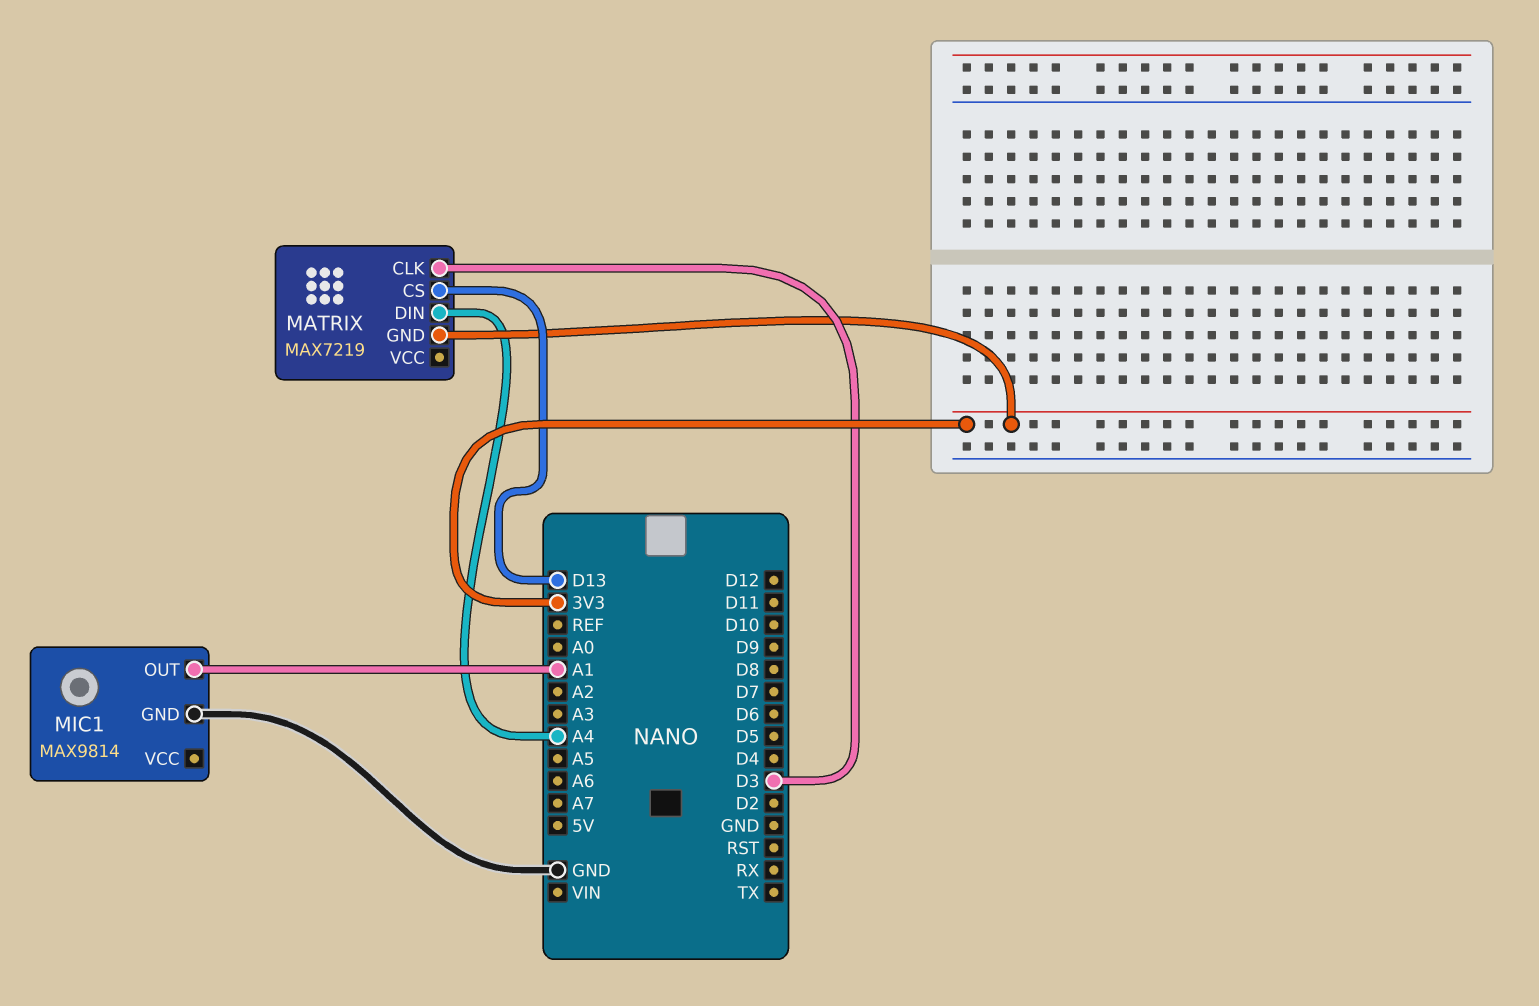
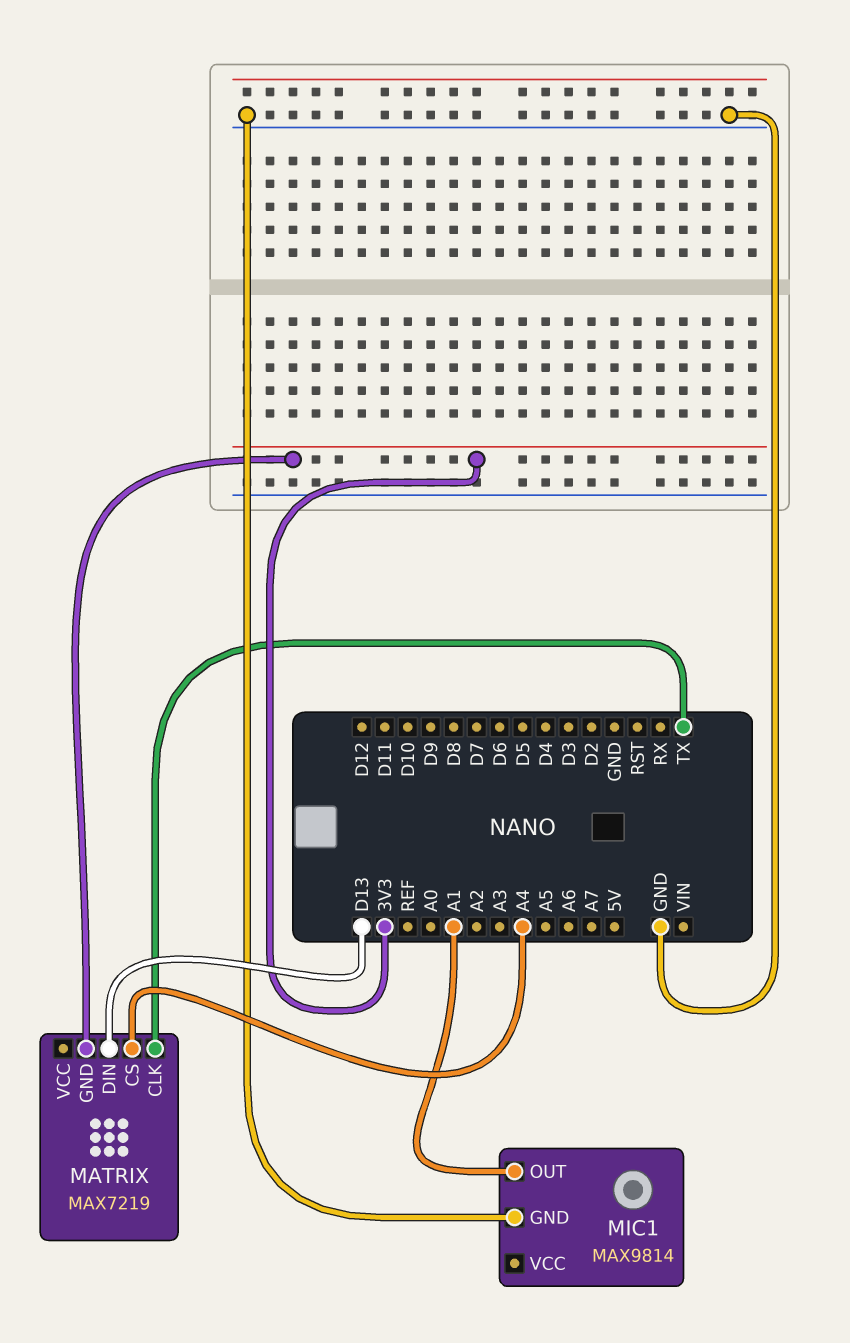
MATRIX pin CLK: D3 -> TX
MATRIX pin CS: D13 -> A4
MATRIX pin DIN: A4 -> D13

